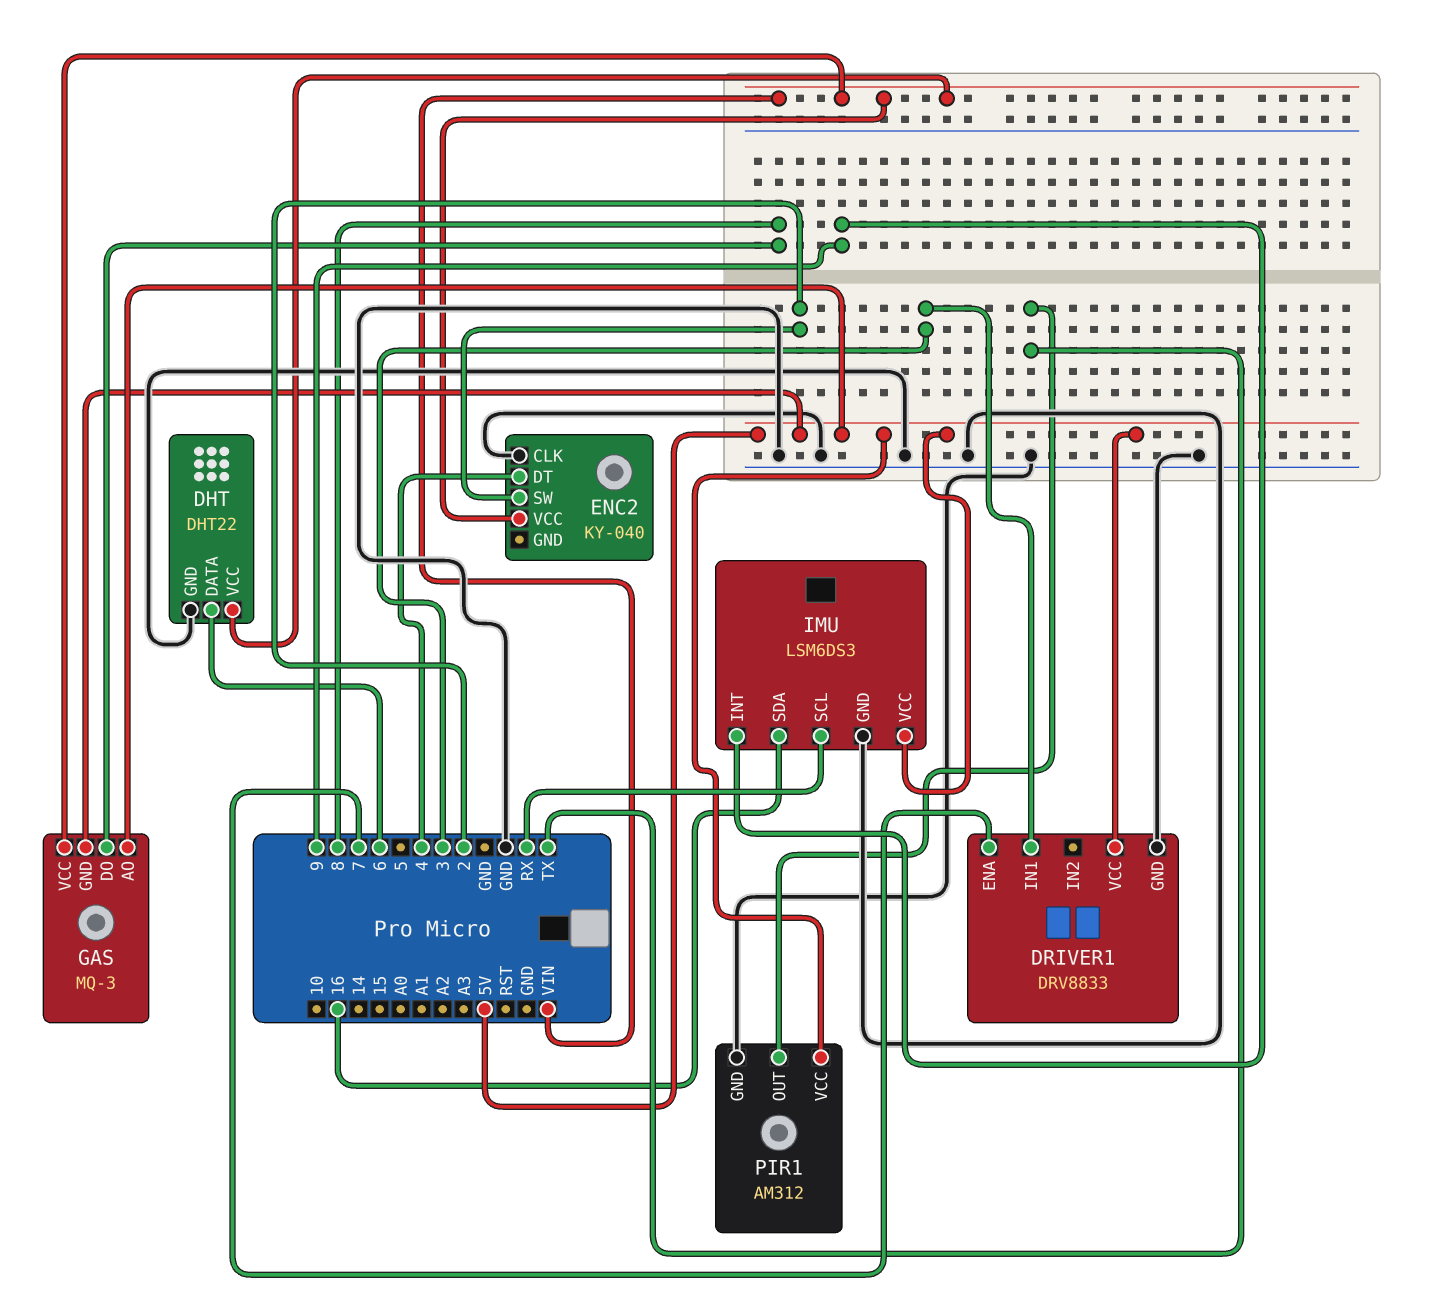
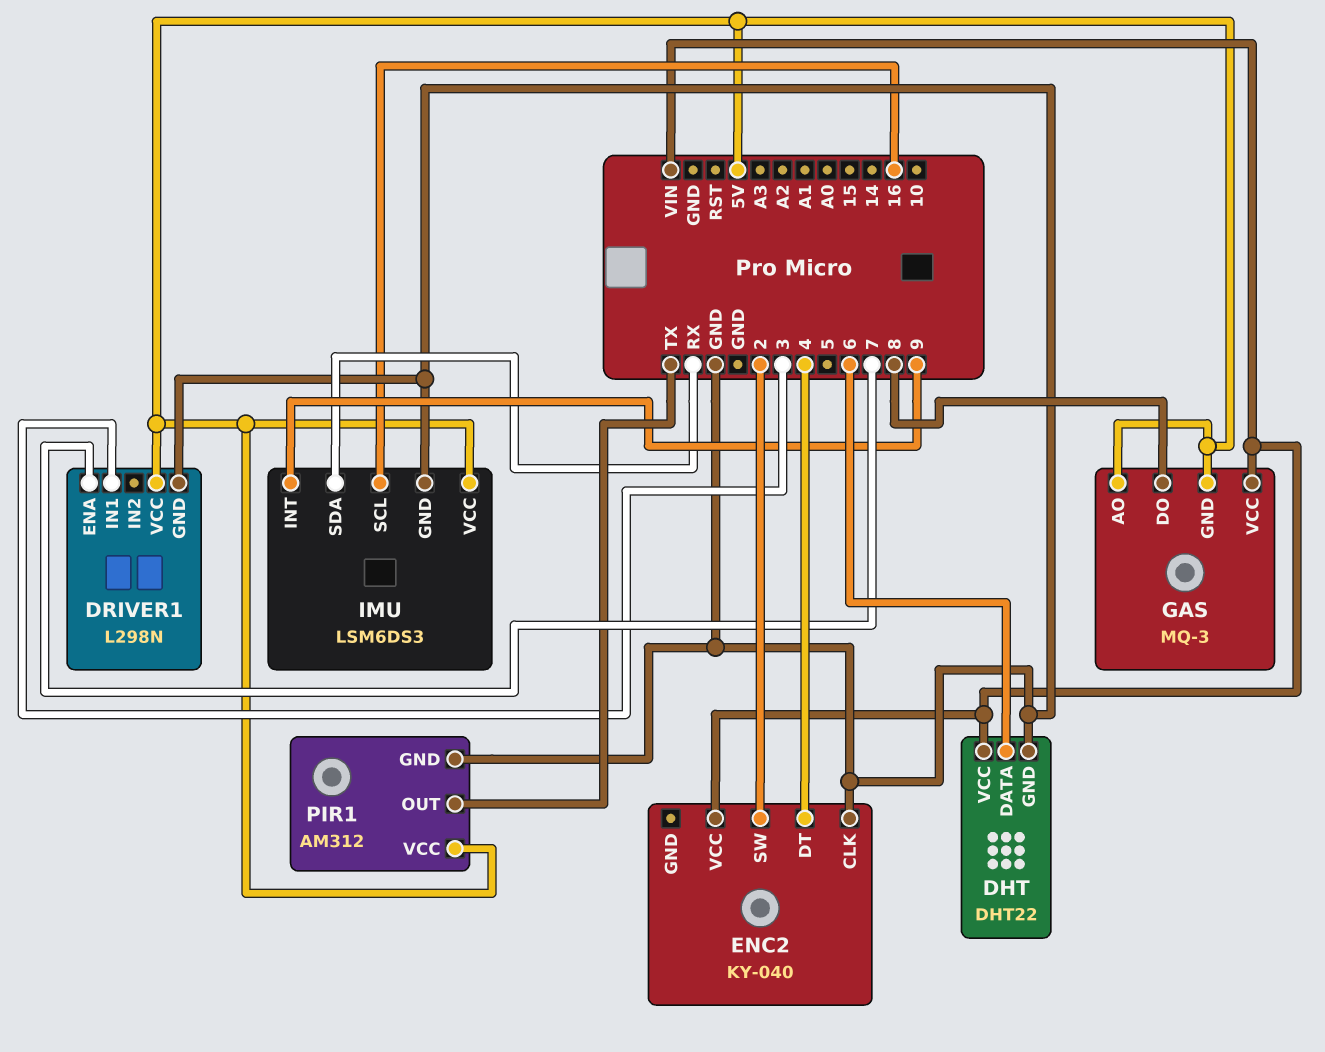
DRIVER1: DRV8833 -> L298N
IMU pin SCL: RX -> 16
IMU pin SDA: 16 -> RX

